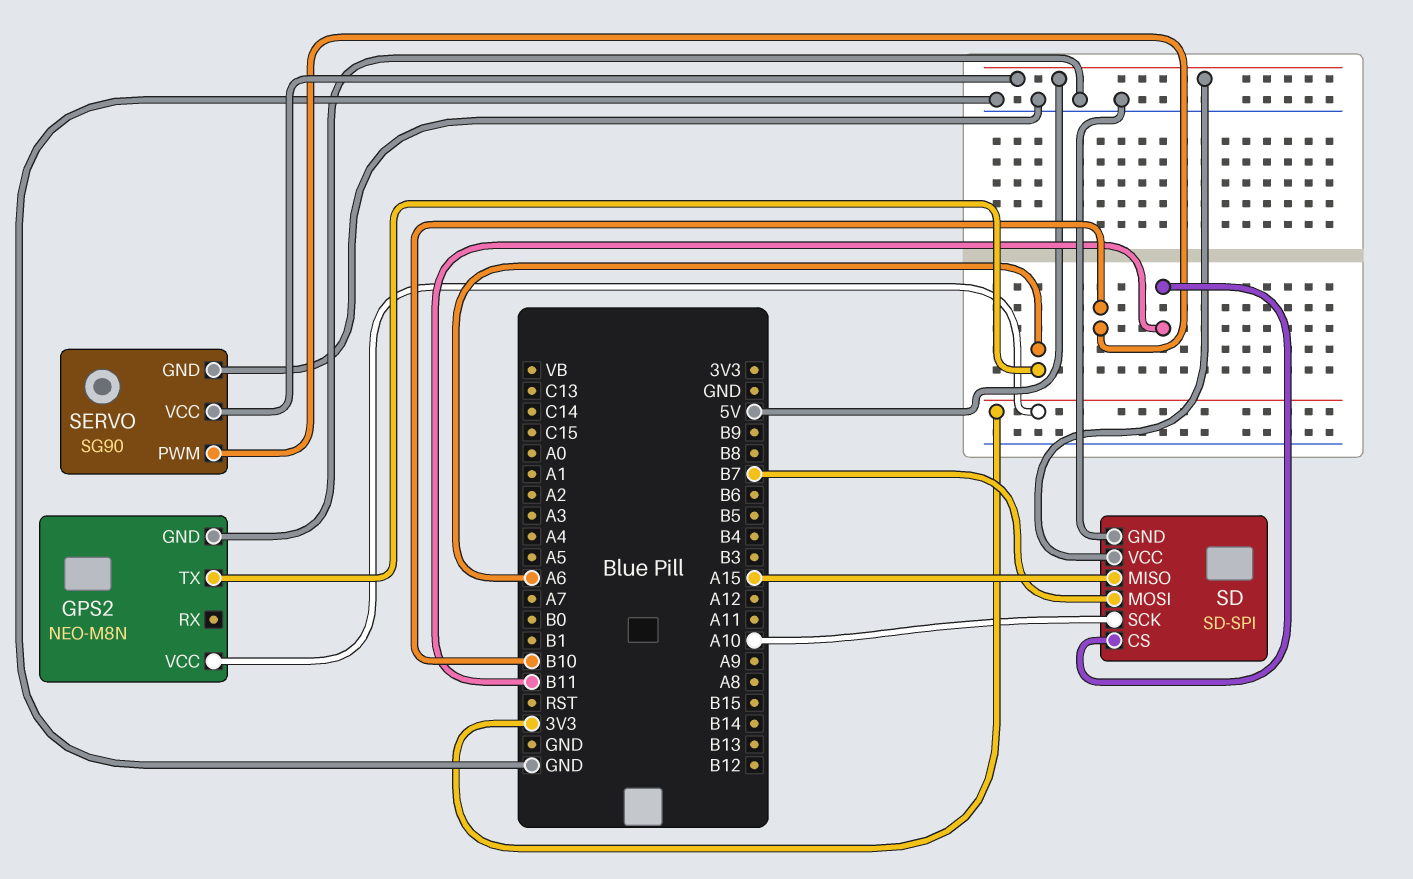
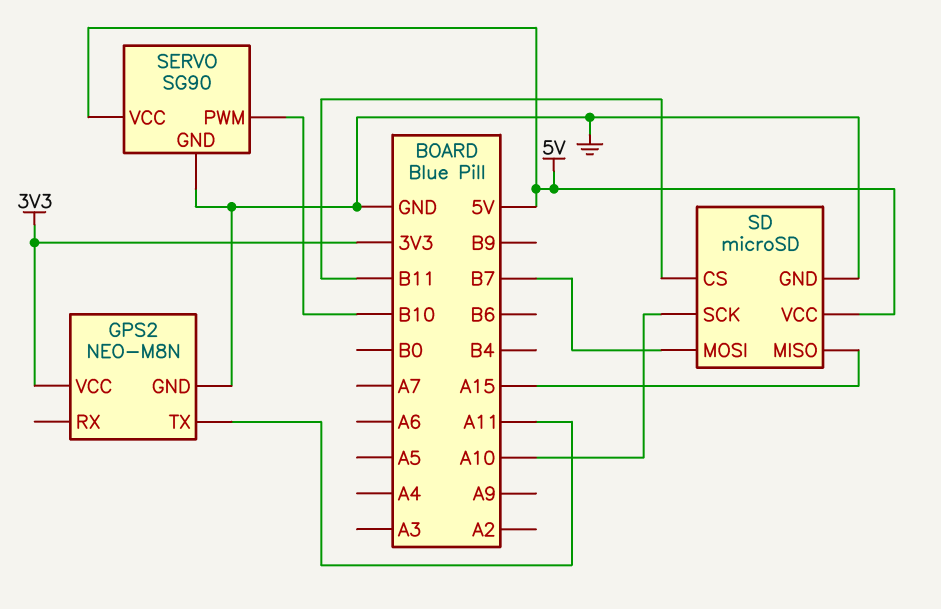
GPS2 pin TX: A6 -> A11
SD: SD-SPI -> microSD

